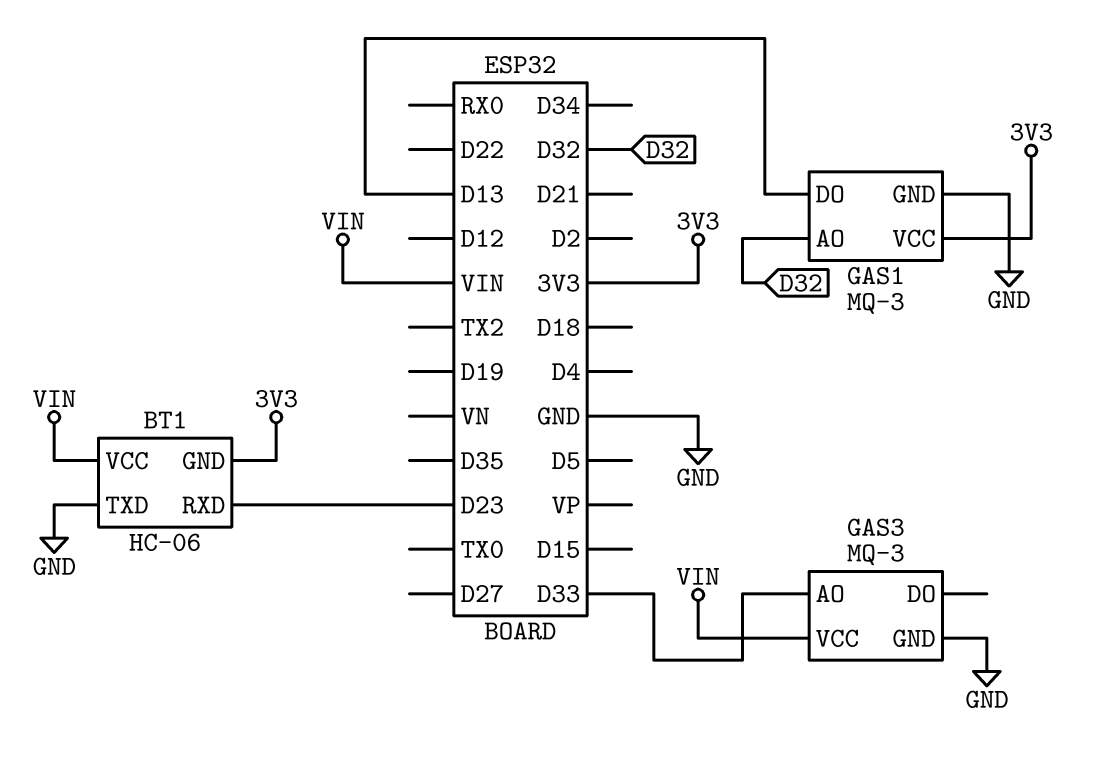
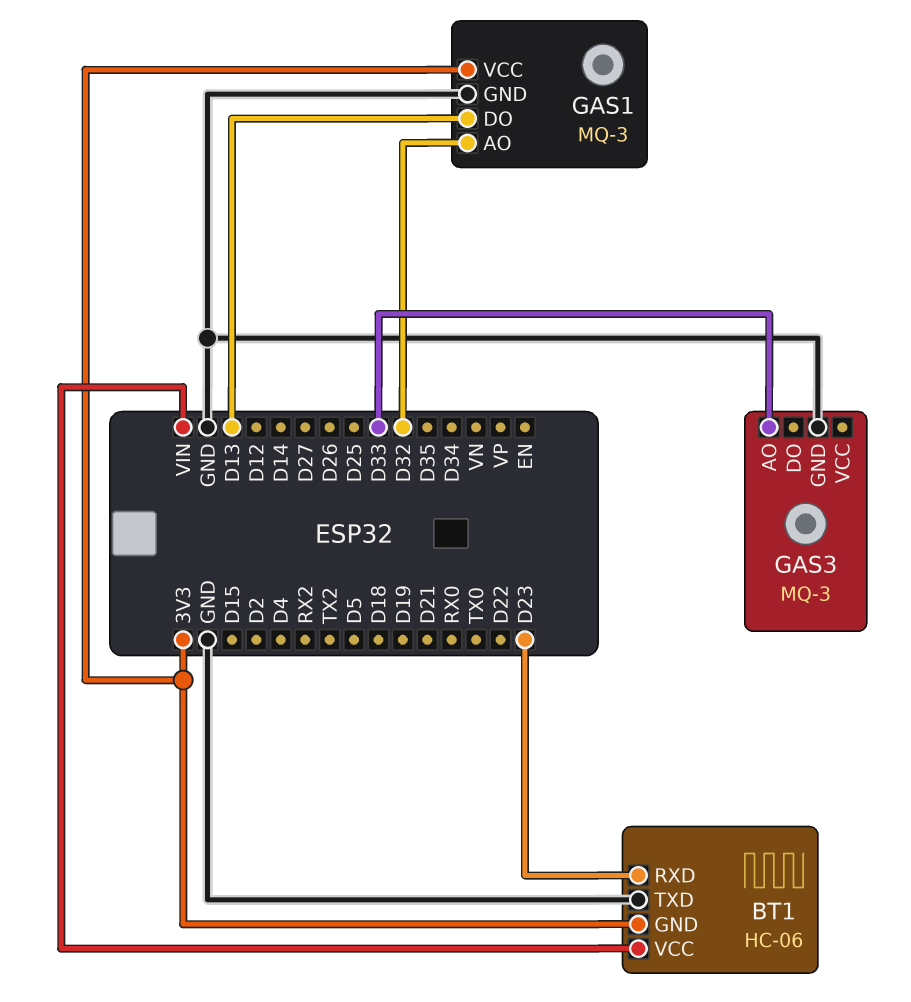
GAS3 pin VCC: VIN -> none

